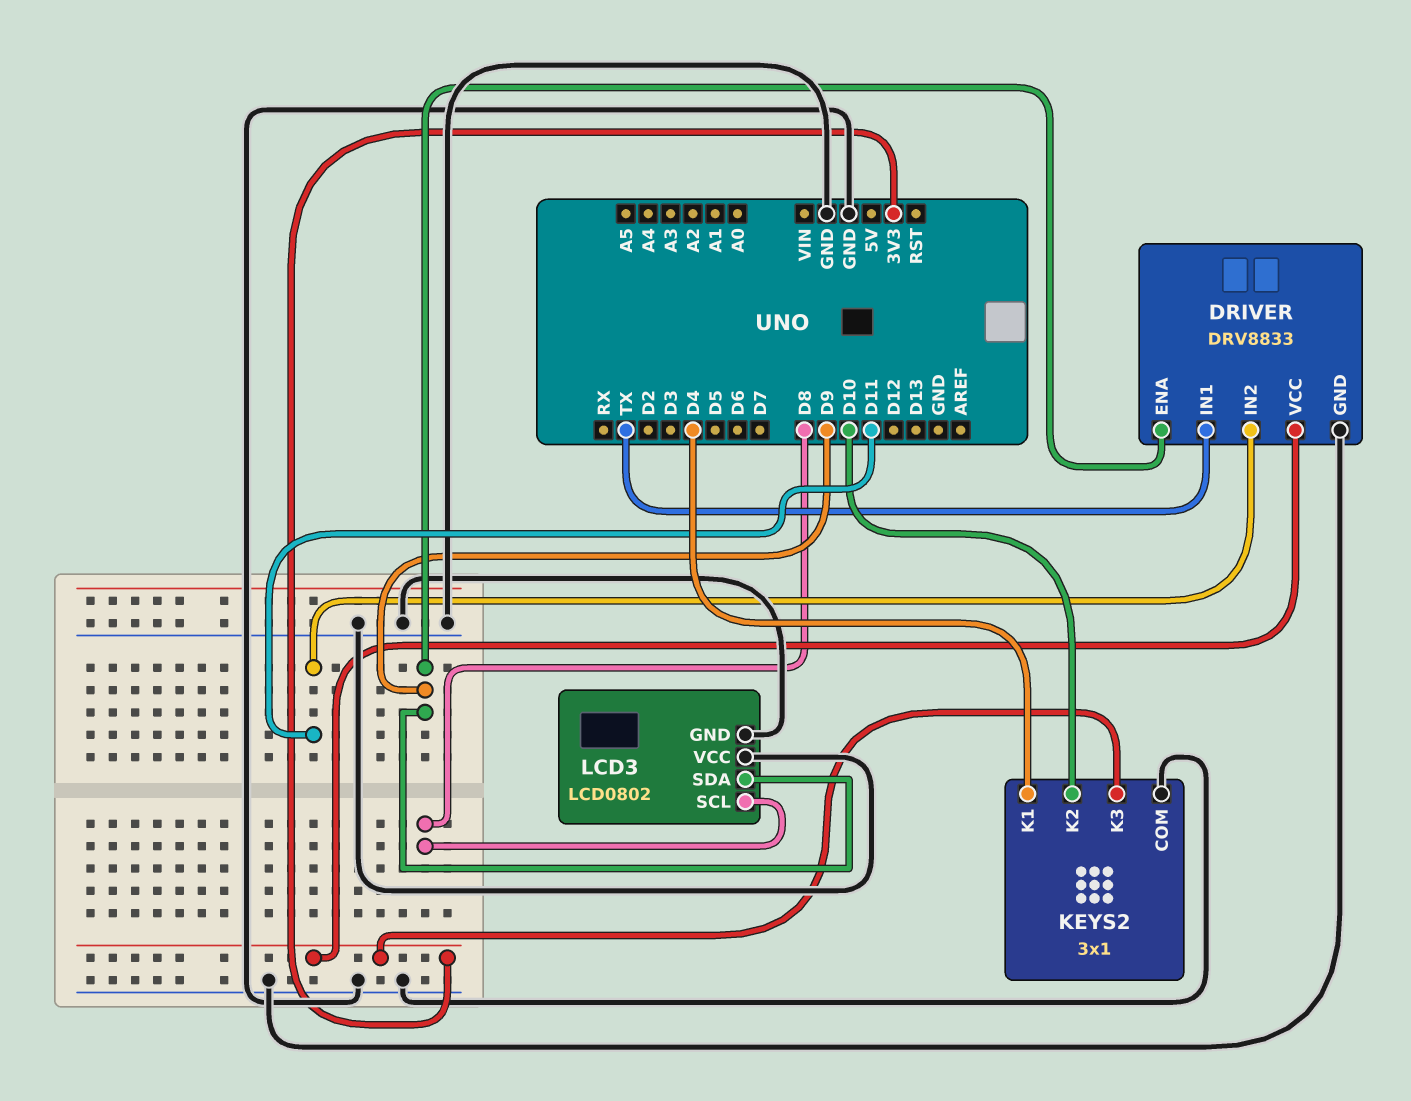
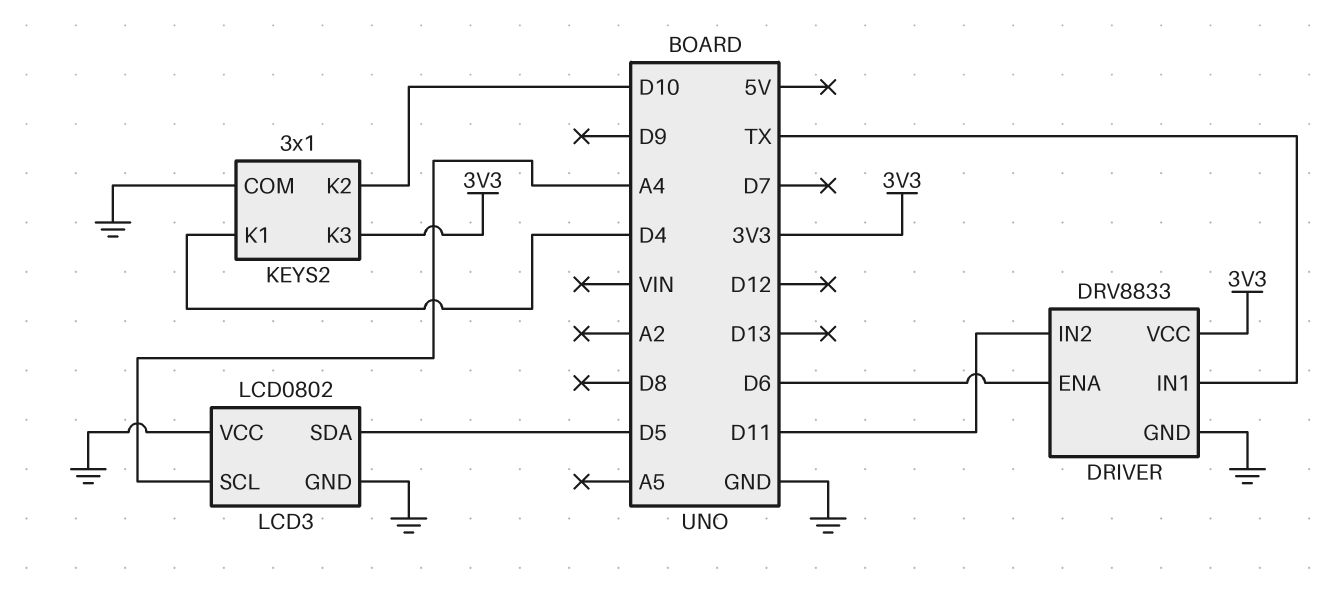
DRIVER pin ENA: D9 -> D6
LCD3 pin SCL: D8 -> A4
LCD3 pin SDA: D9 -> D5

